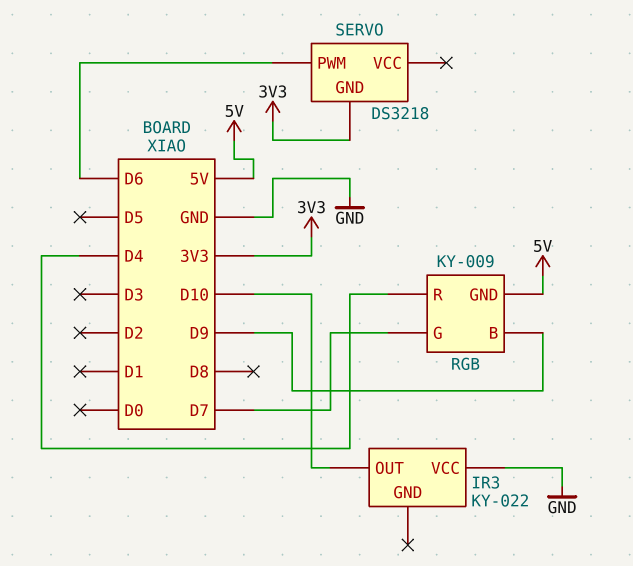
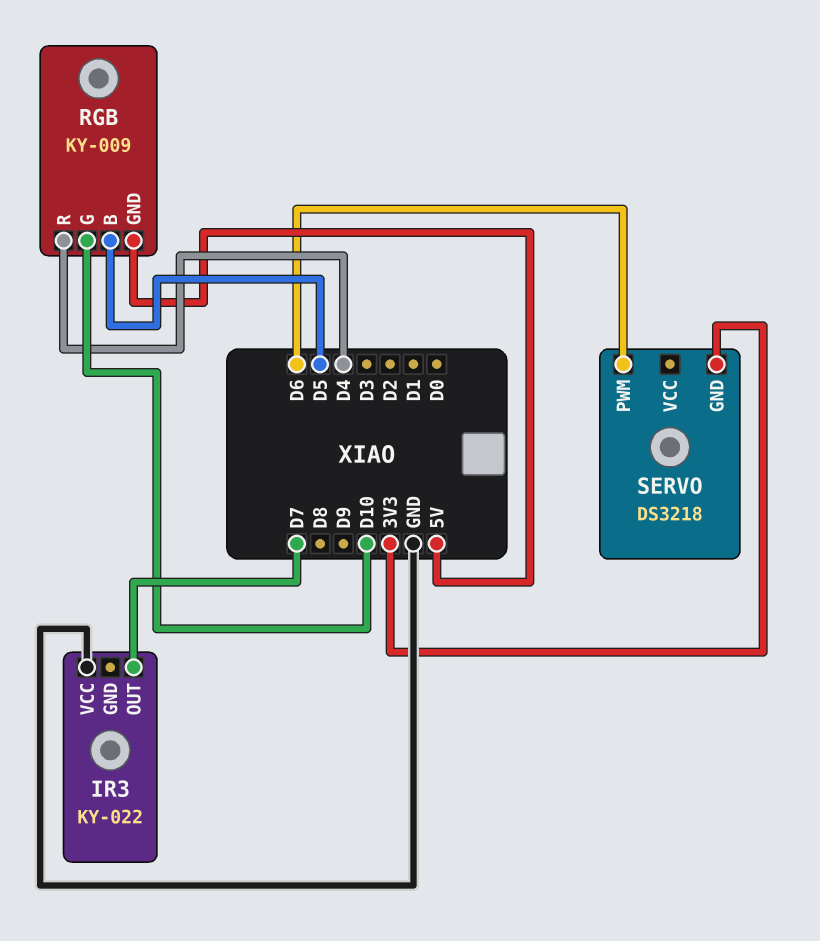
IR3 pin OUT: D10 -> D7
RGB pin B: D9 -> D5
RGB pin G: D7 -> D10

